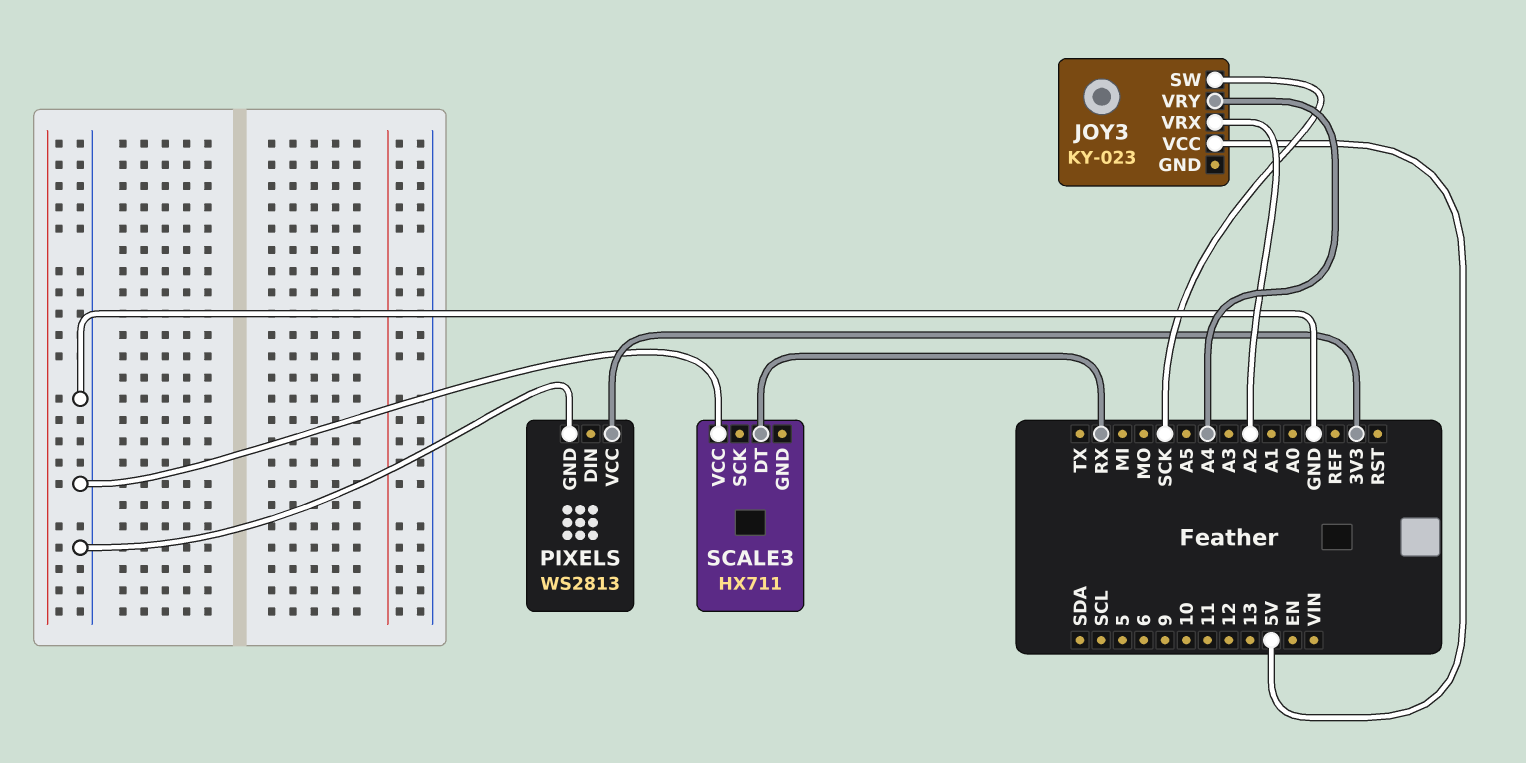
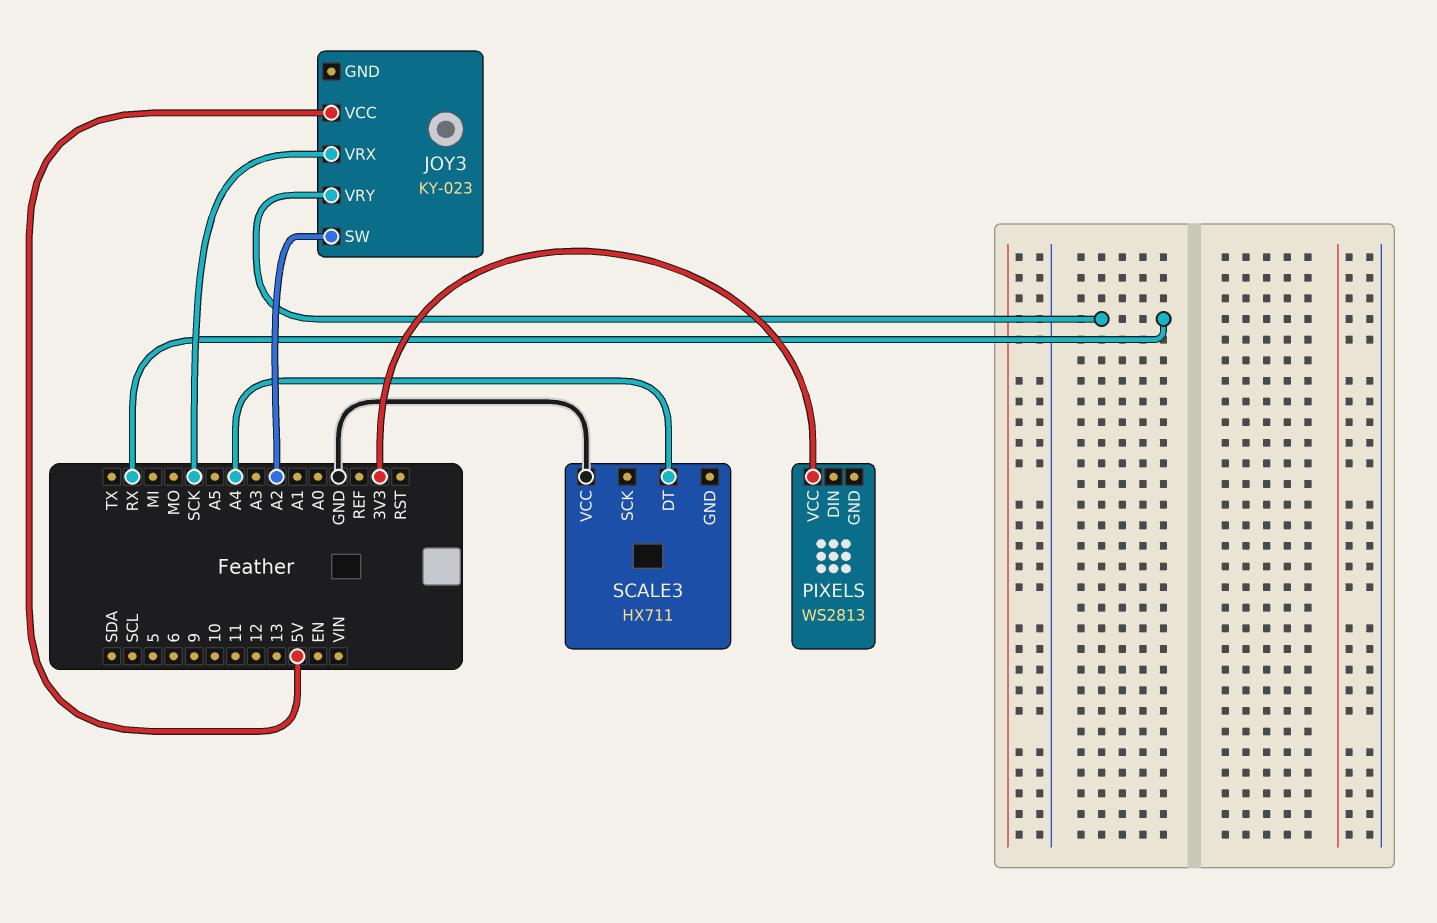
JOY3 pin SW: SCK -> A2
JOY3 pin VRX: A2 -> SCK
JOY3 pin VRY: A4 -> RX
PIXELS pin GND: GND -> none
SCALE3 pin DT: RX -> A4

